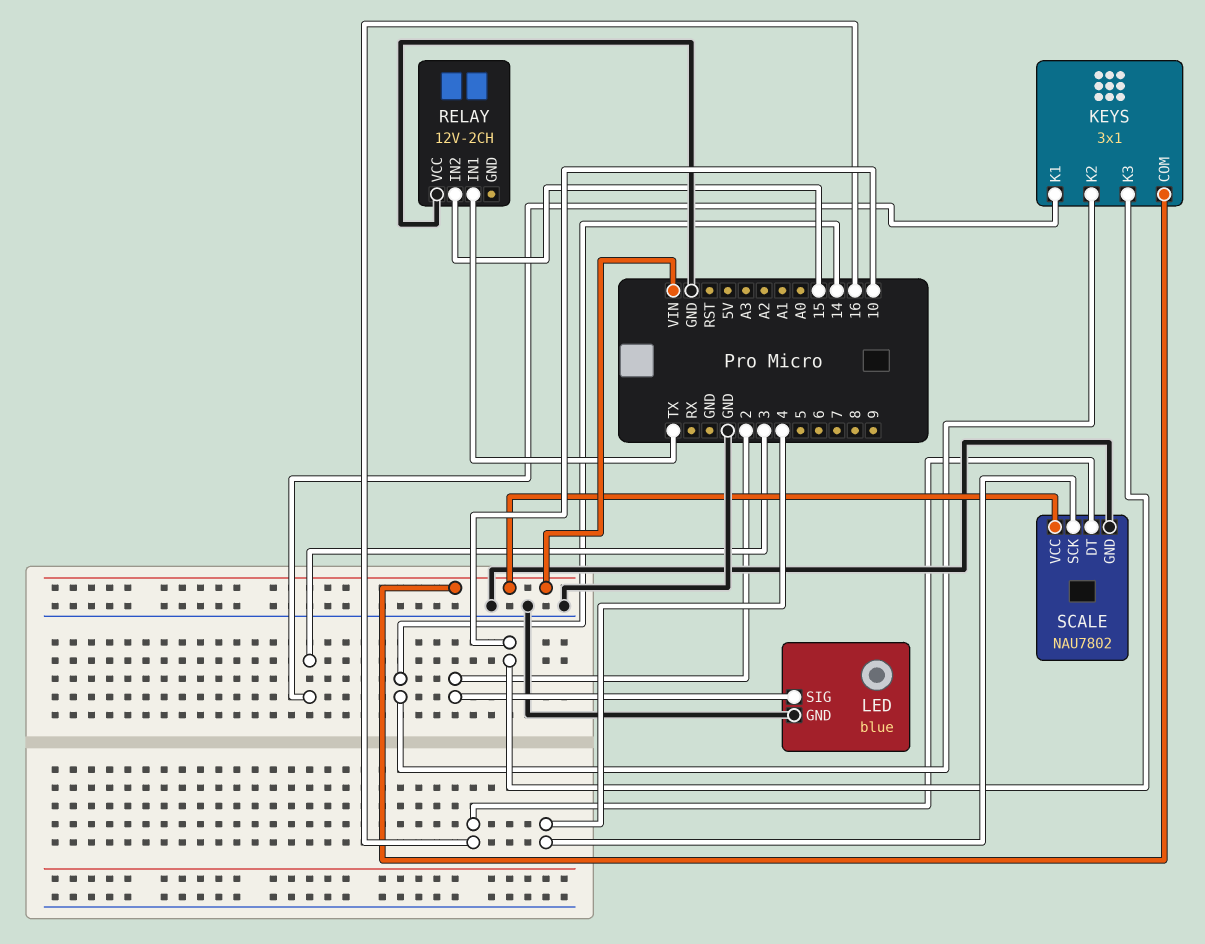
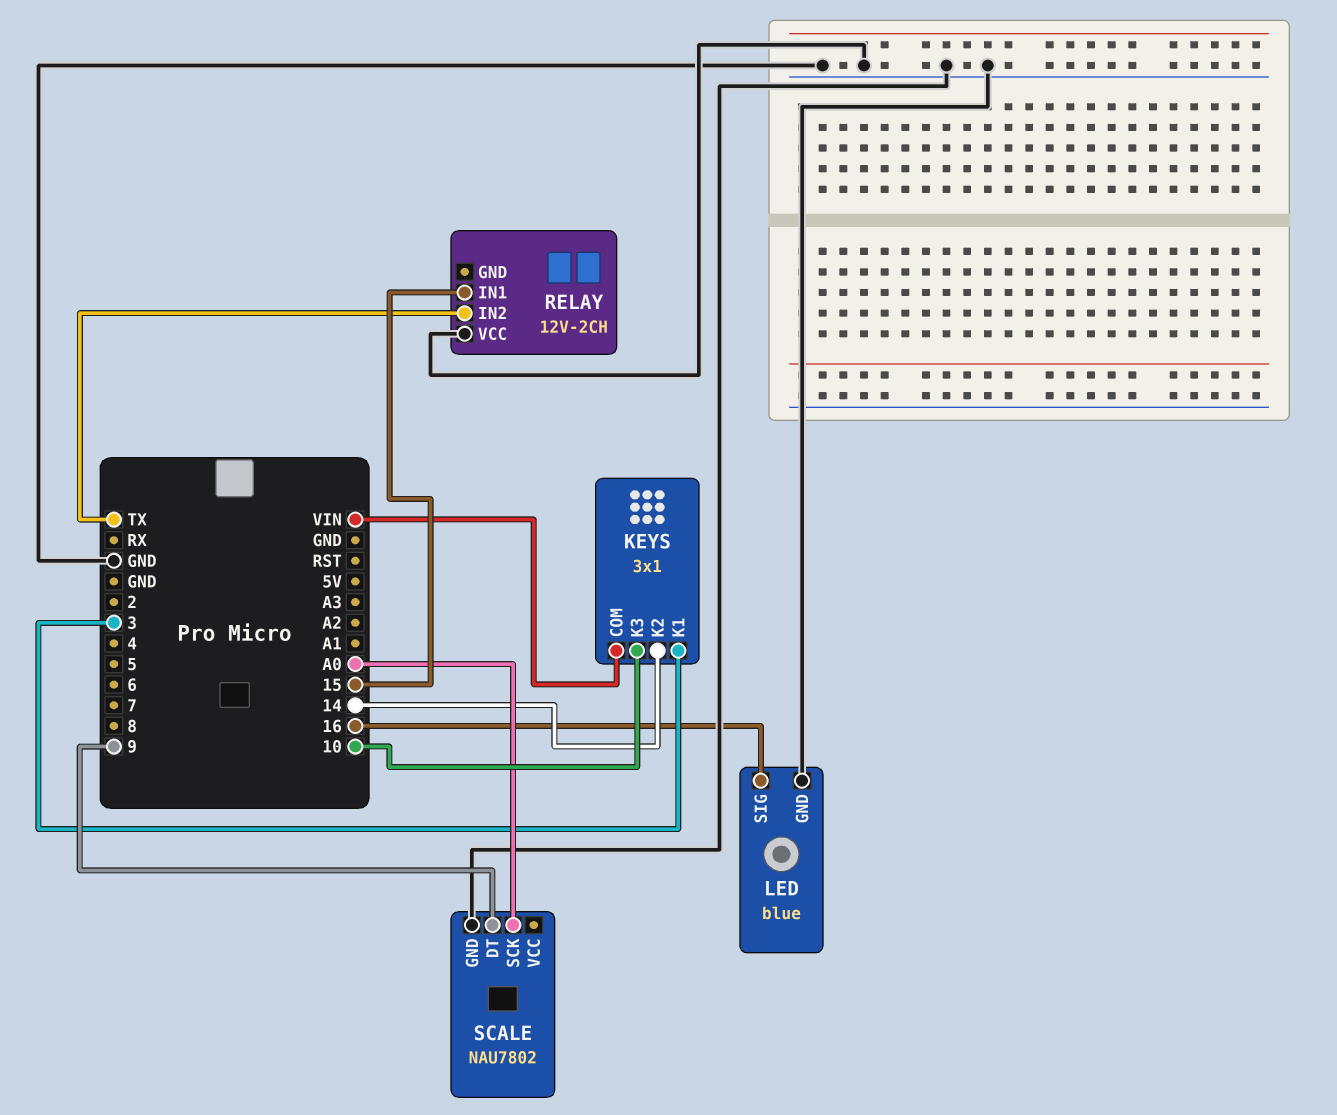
LED pin SIG: 2 -> 16
RELAY pin IN1: TX -> 15
RELAY pin IN2: 15 -> TX
SCALE pin DT: 16 -> 9
SCALE pin SCK: 4 -> A0
SCALE pin VCC: VIN -> none

